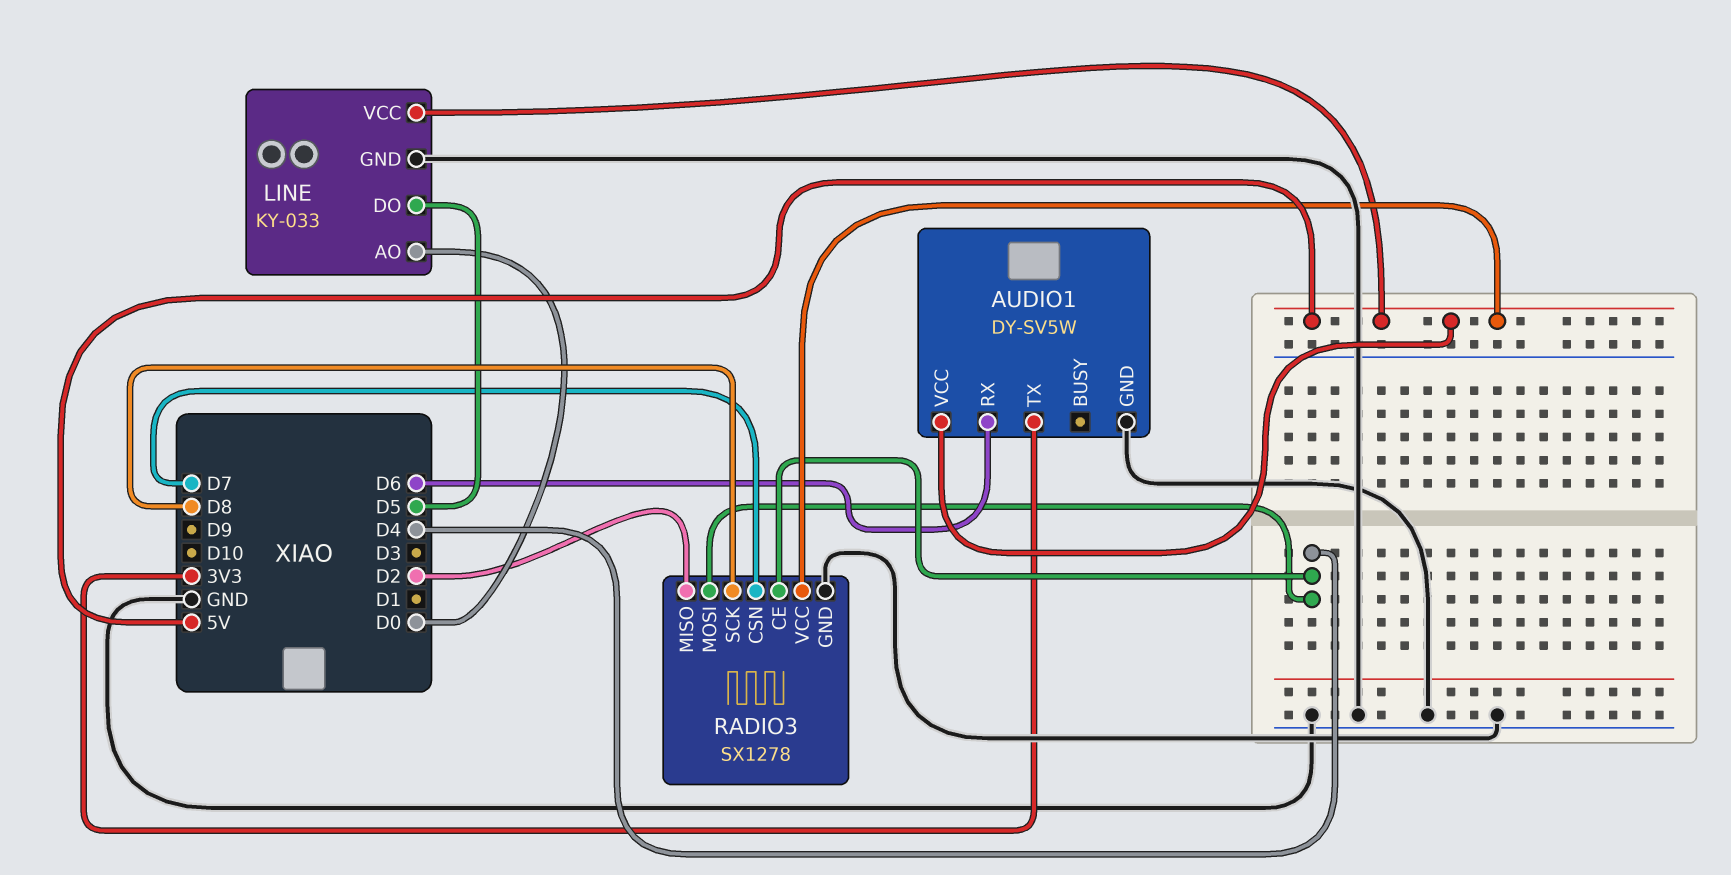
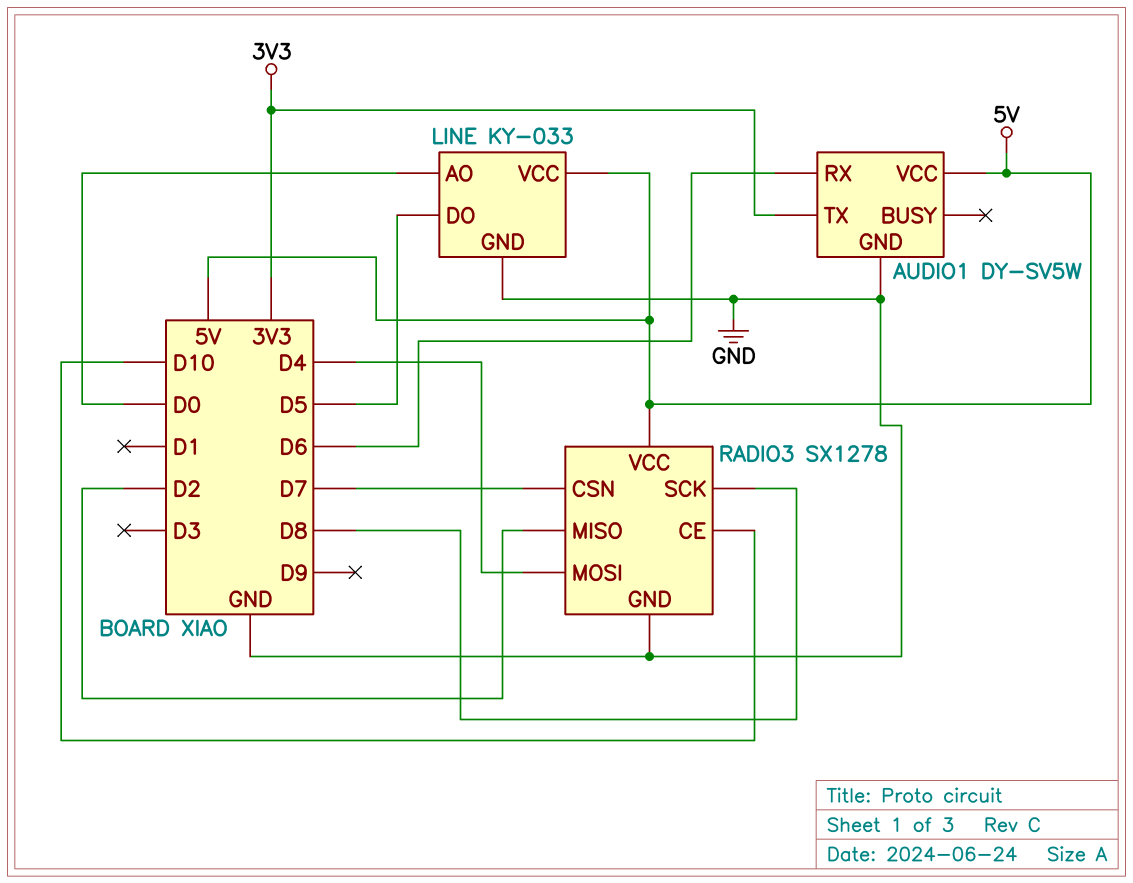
RADIO3 pin CE: D4 -> D10

